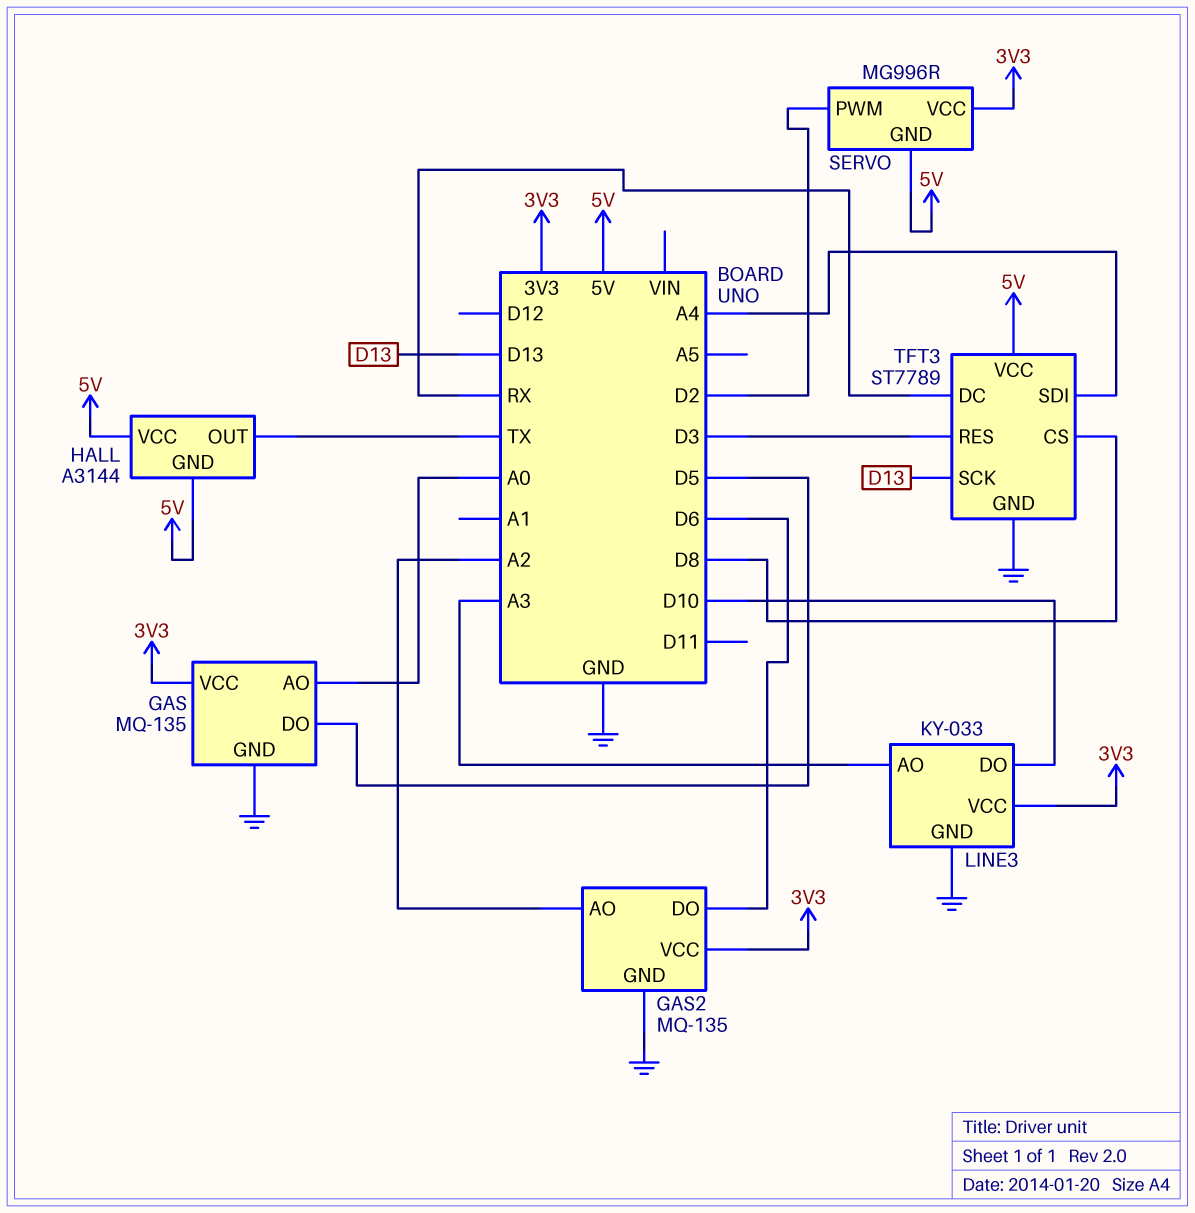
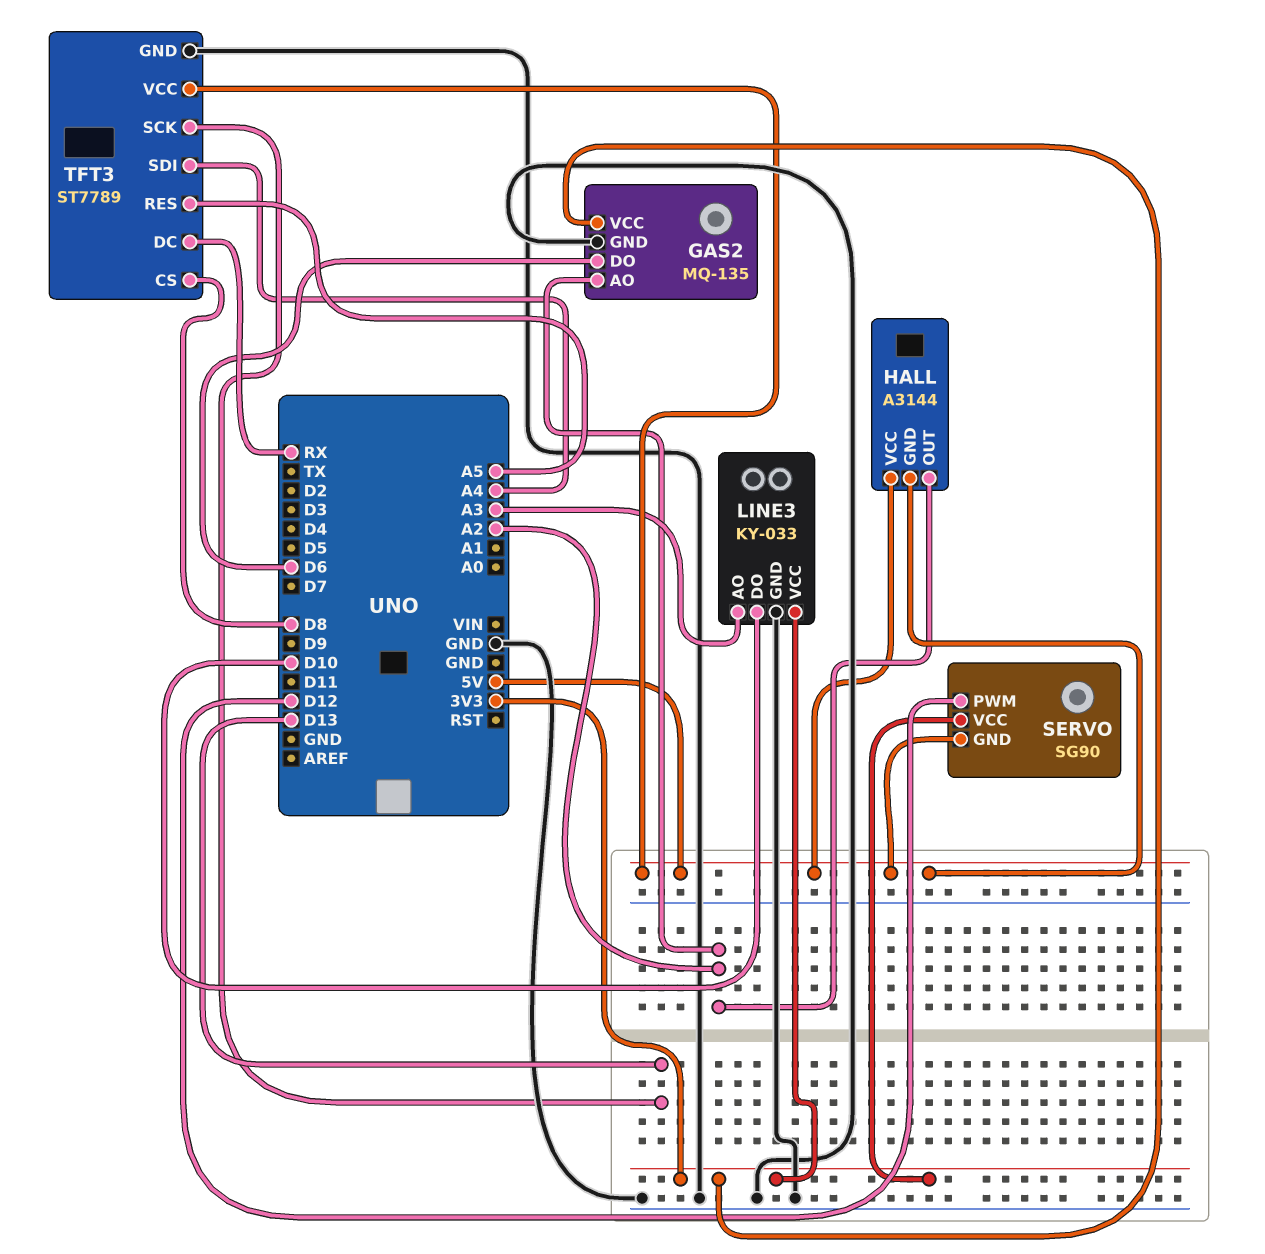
GAS: MQ-135 -> none
GAS pin AO: A0 -> none
GAS pin DO: D5 -> none
GAS pin GND: GND -> none
GAS pin VCC: 3V3 -> none
HALL pin OUT: TX -> A2
SERVO: MG996R -> SG90
SERVO pin PWM: D2 -> D12
TFT3 pin RES: D3 -> A5

